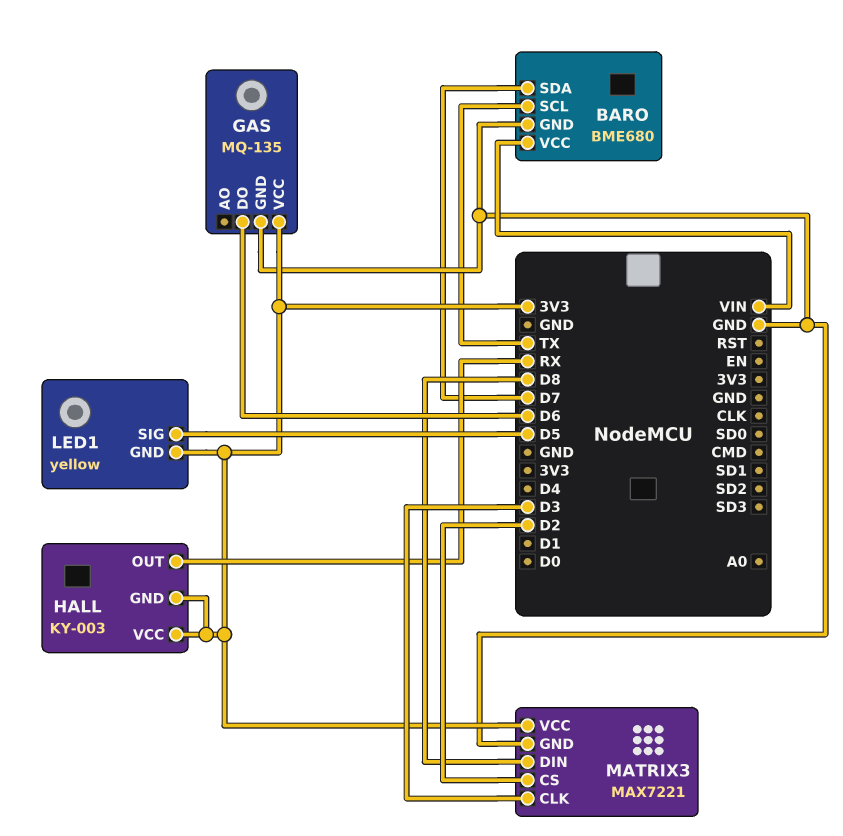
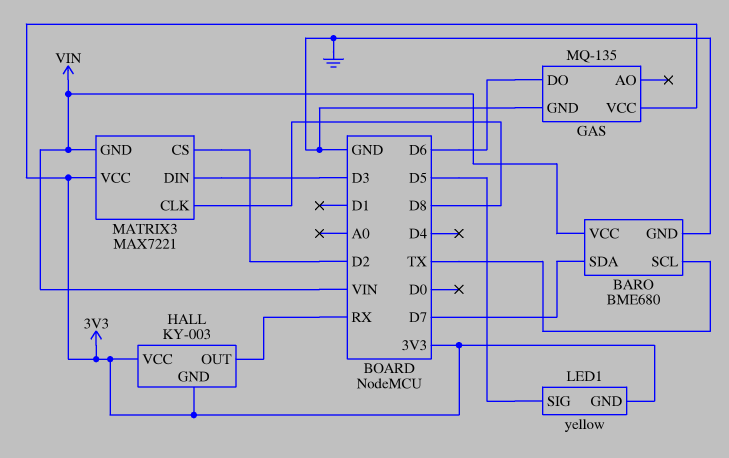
MATRIX3 pin CLK: D3 -> D8
MATRIX3 pin DIN: D8 -> D3
MATRIX3 pin GND: GND -> VIN

